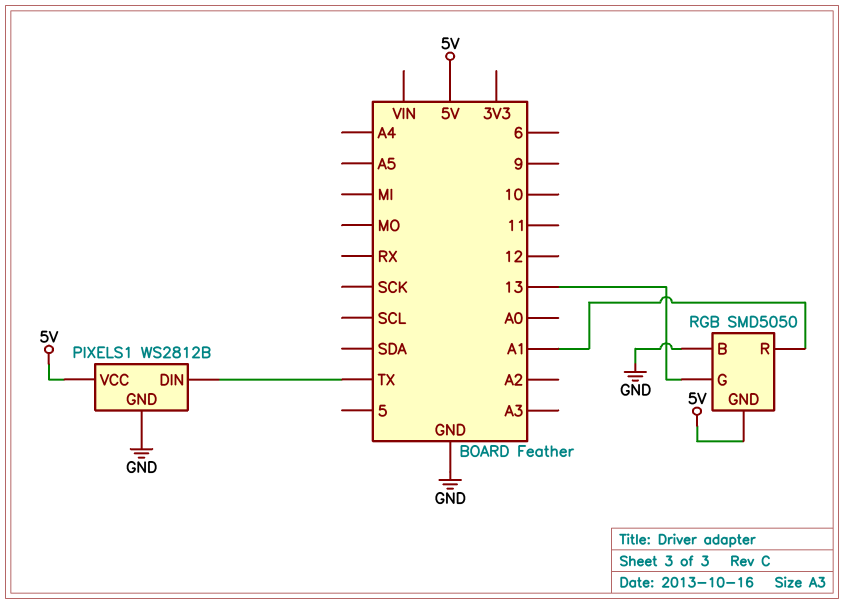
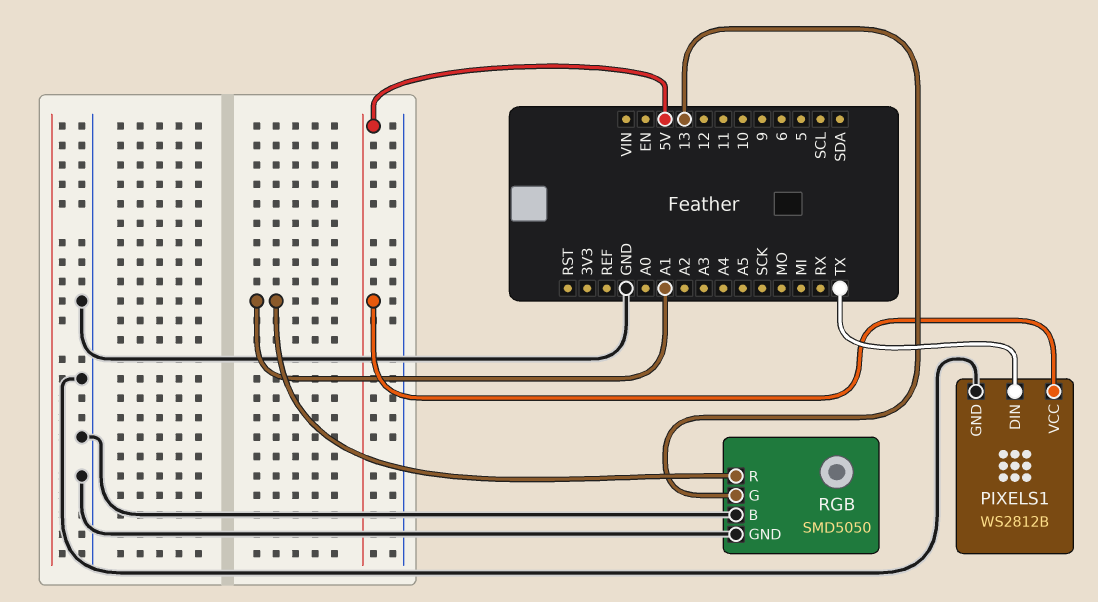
RGB pin GND: 5V -> GND

